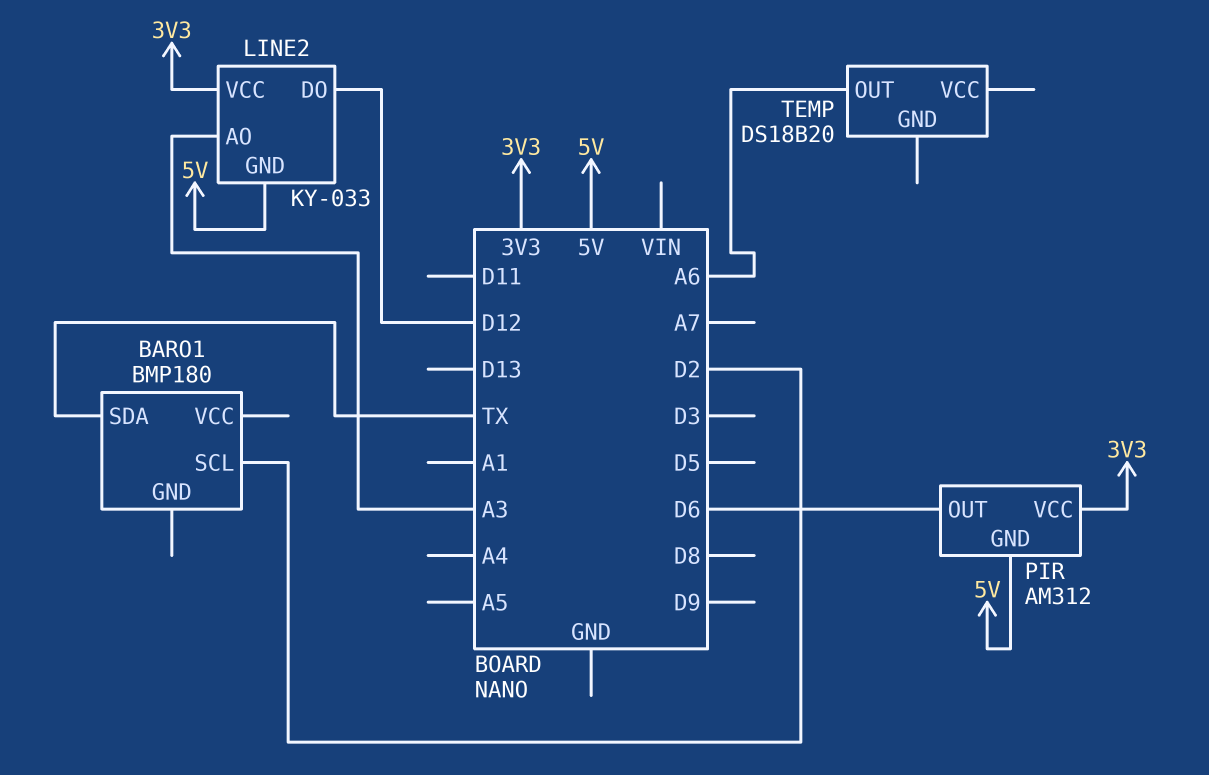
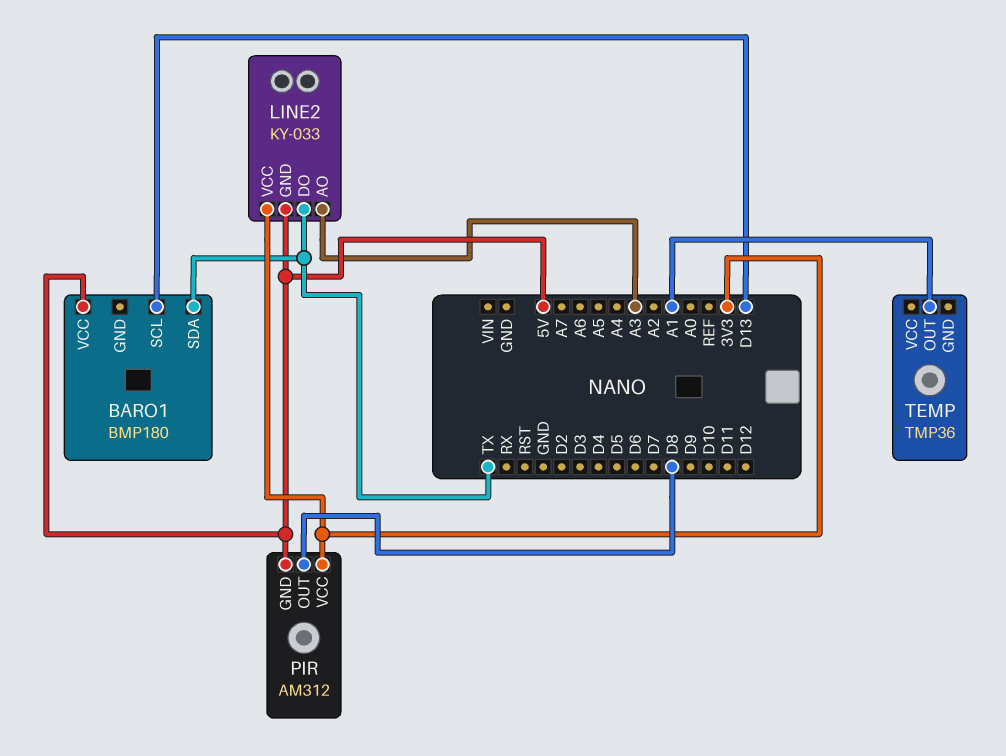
BARO1 pin SCL: D2 -> D13
BARO1 pin VCC: none -> 5V
LINE2 pin DO: D12 -> TX
PIR pin OUT: D6 -> D8
TEMP: DS18B20 -> TMP36
TEMP pin OUT: A6 -> A1

